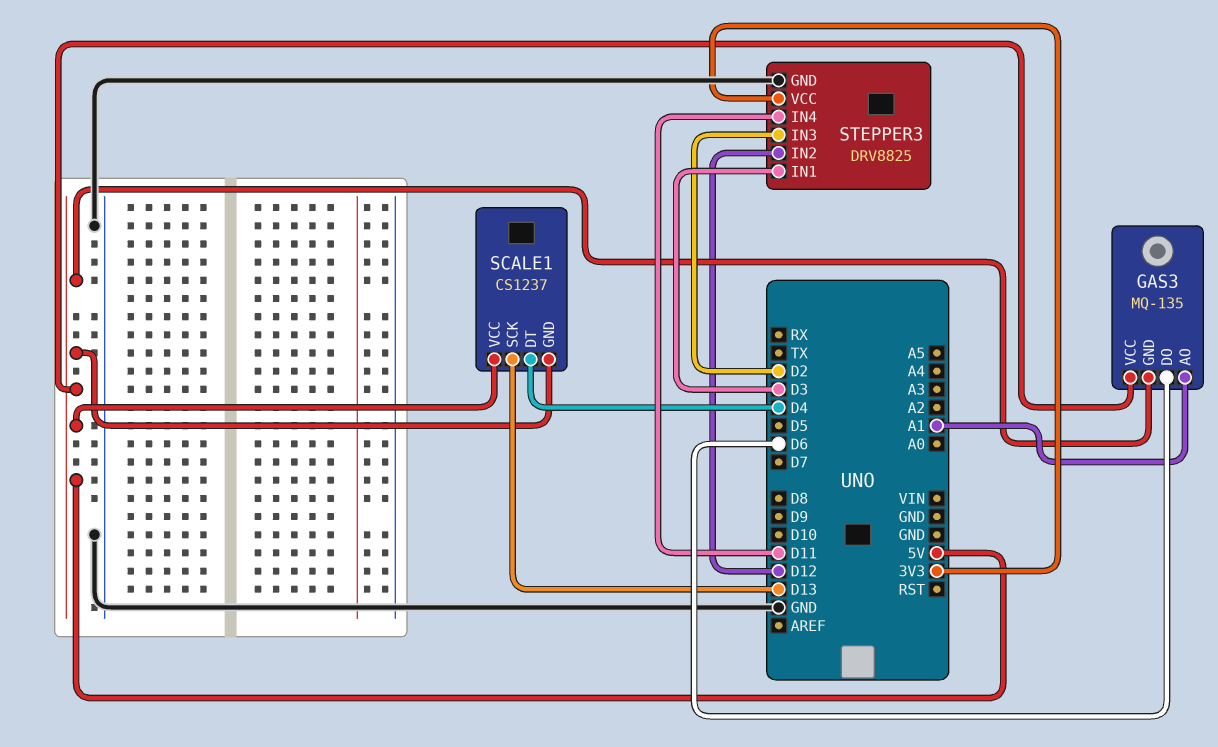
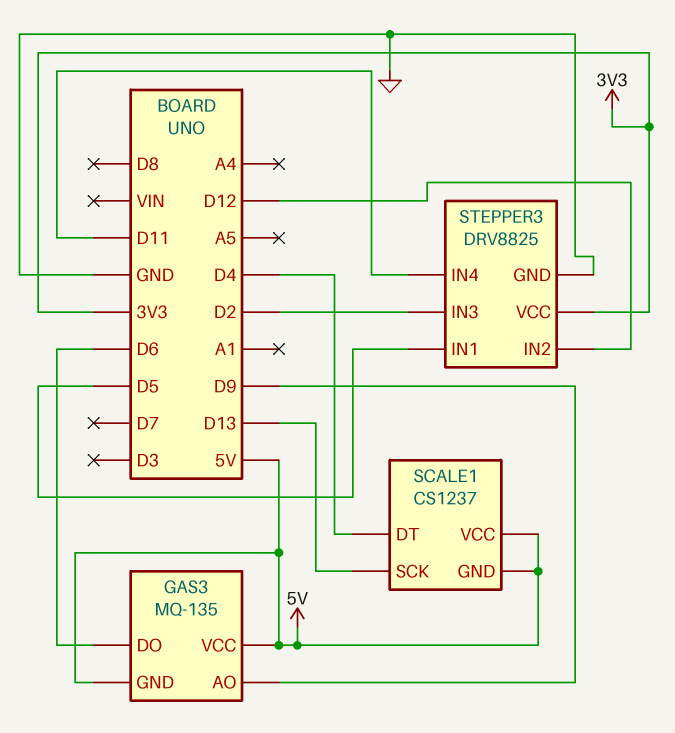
GAS3 pin AO: A1 -> D9
STEPPER3 pin IN1: D3 -> D5

